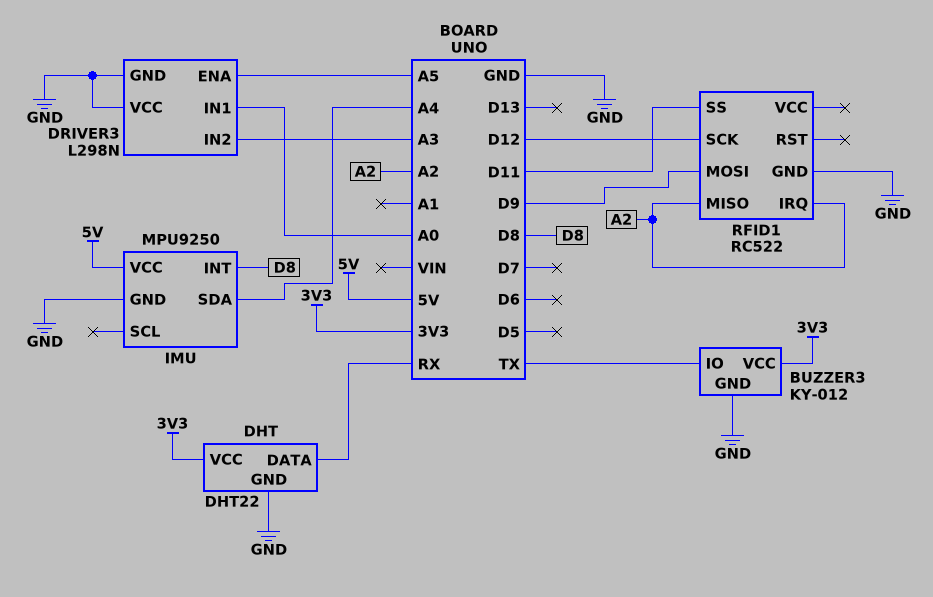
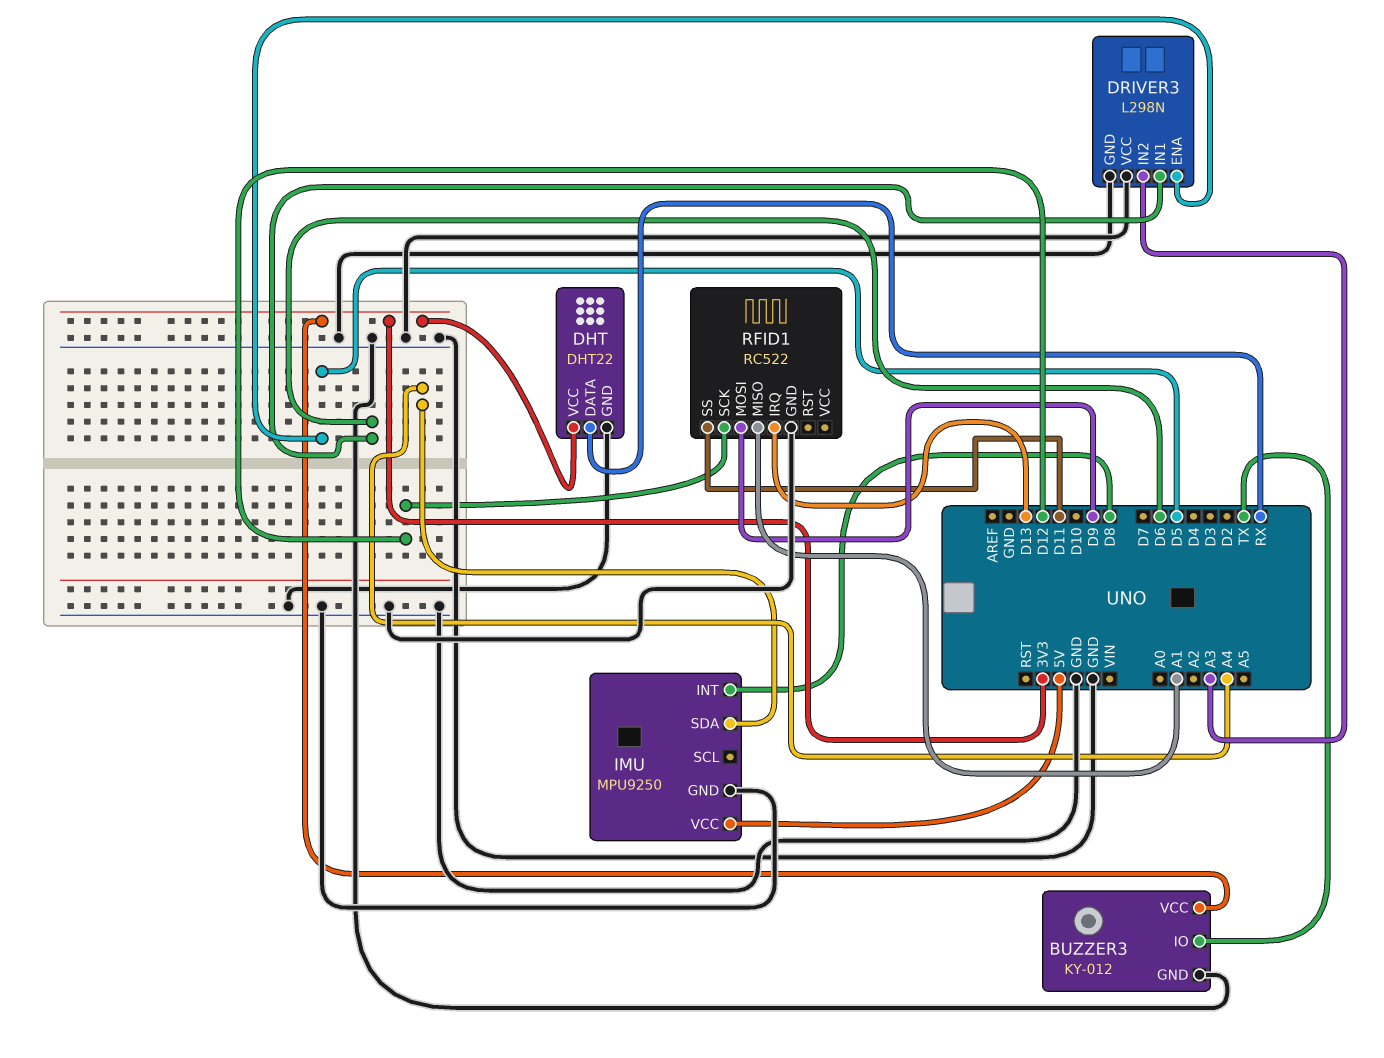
DRIVER3 pin ENA: A5 -> D5
DRIVER3 pin IN1: A0 -> D6
RFID1 pin IRQ: A2 -> D13
RFID1 pin MISO: A2 -> A1

